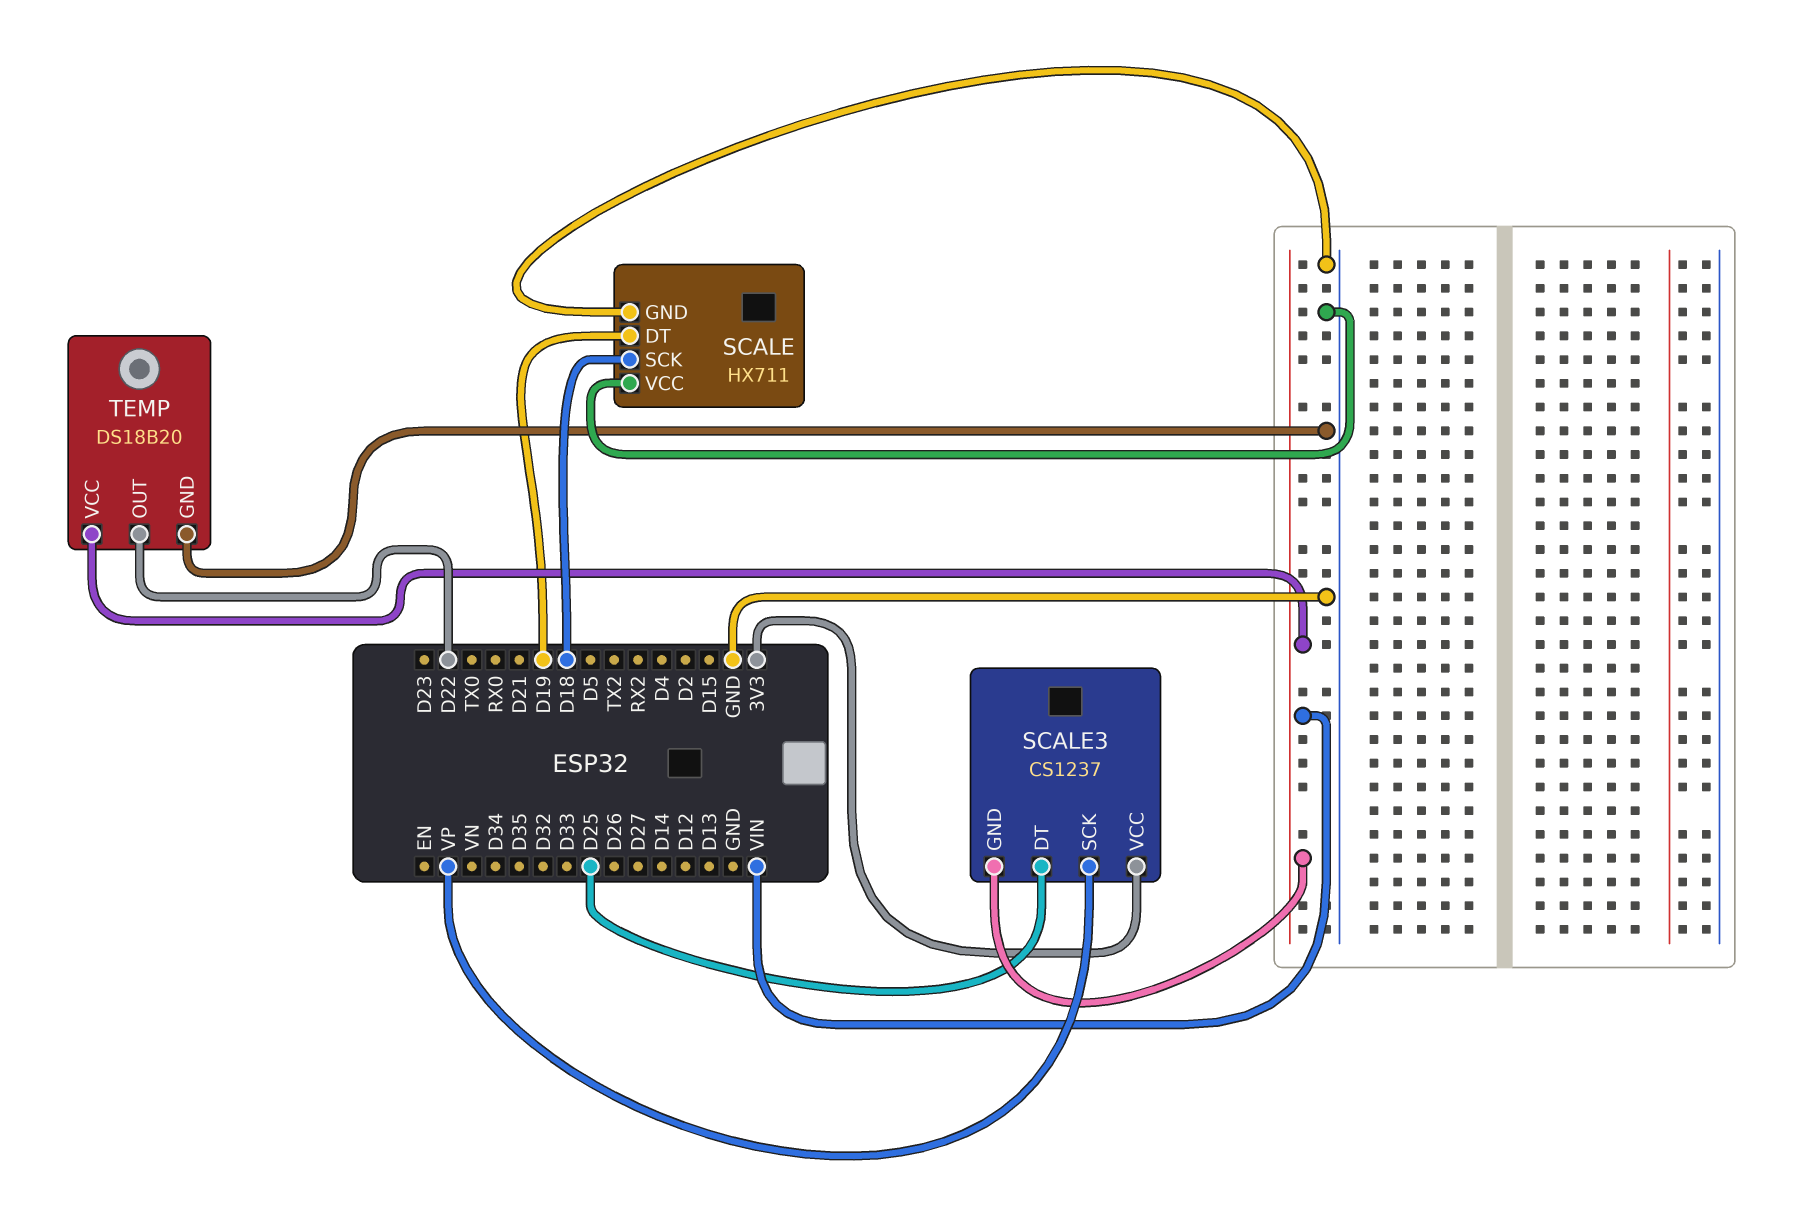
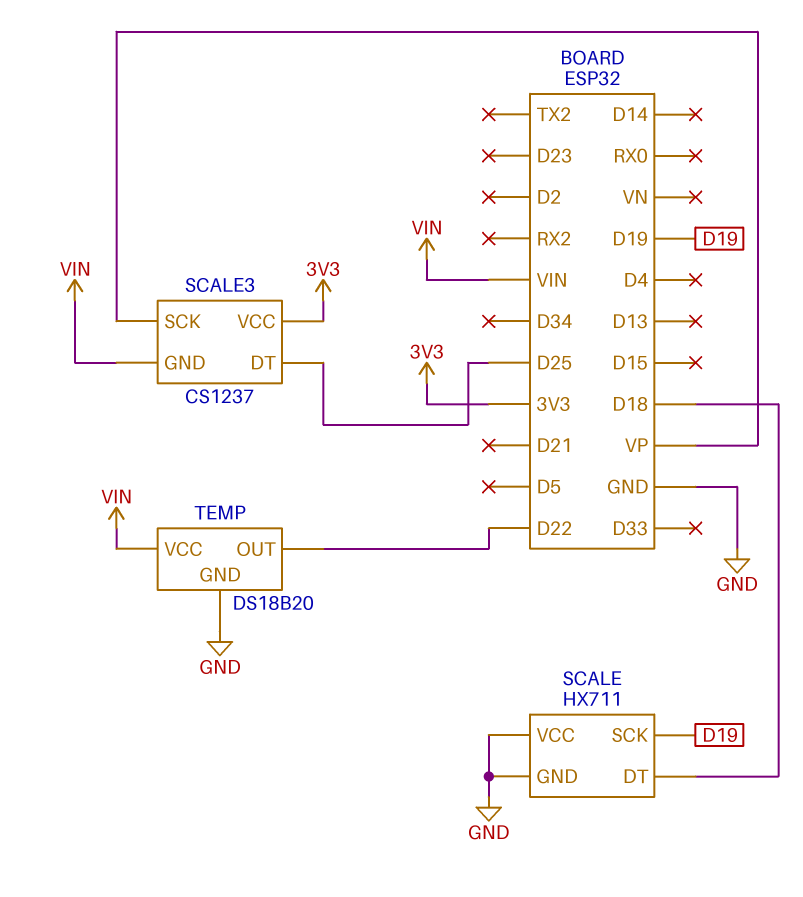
SCALE pin DT: D19 -> D18
SCALE pin SCK: D18 -> D19

